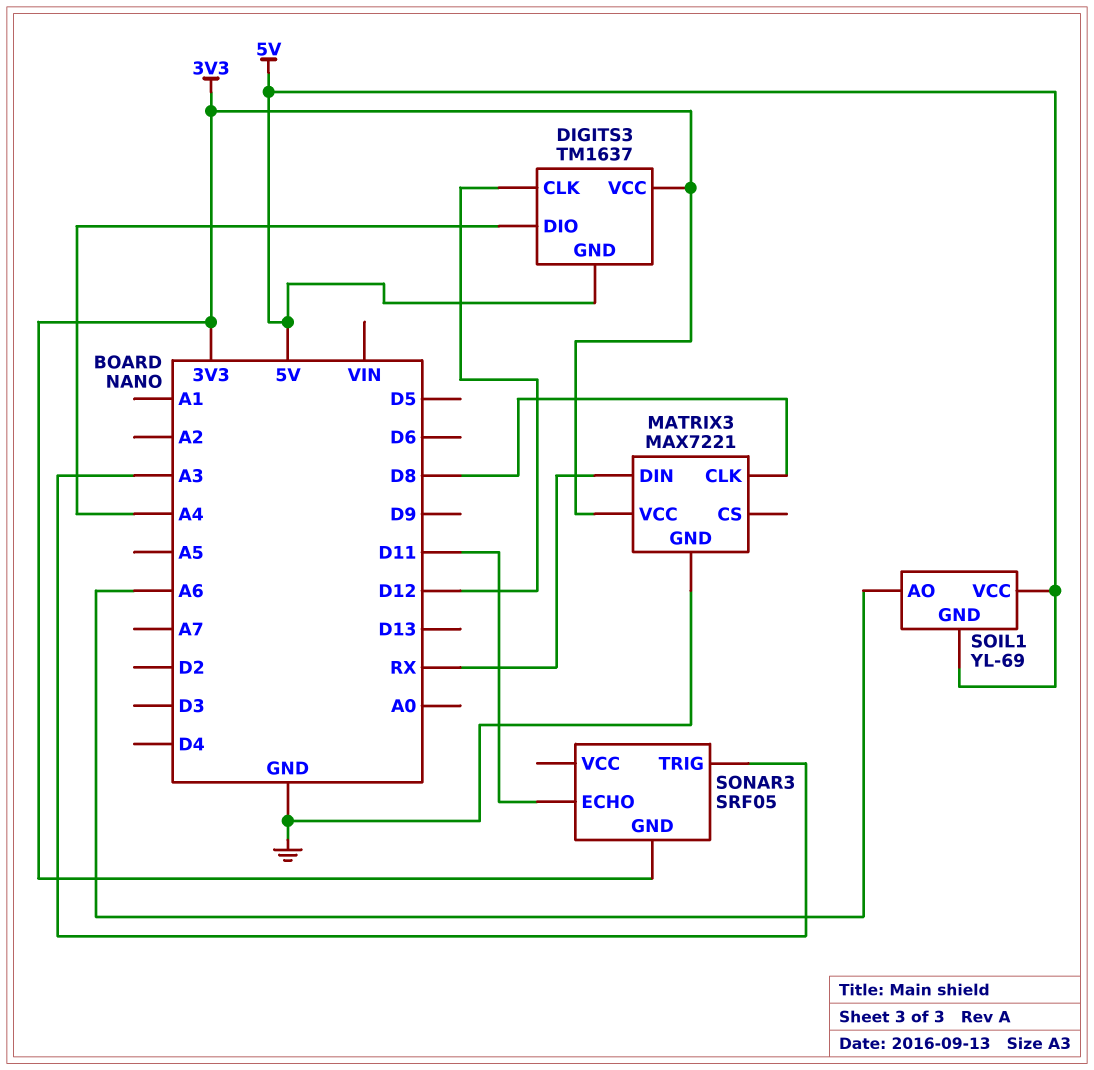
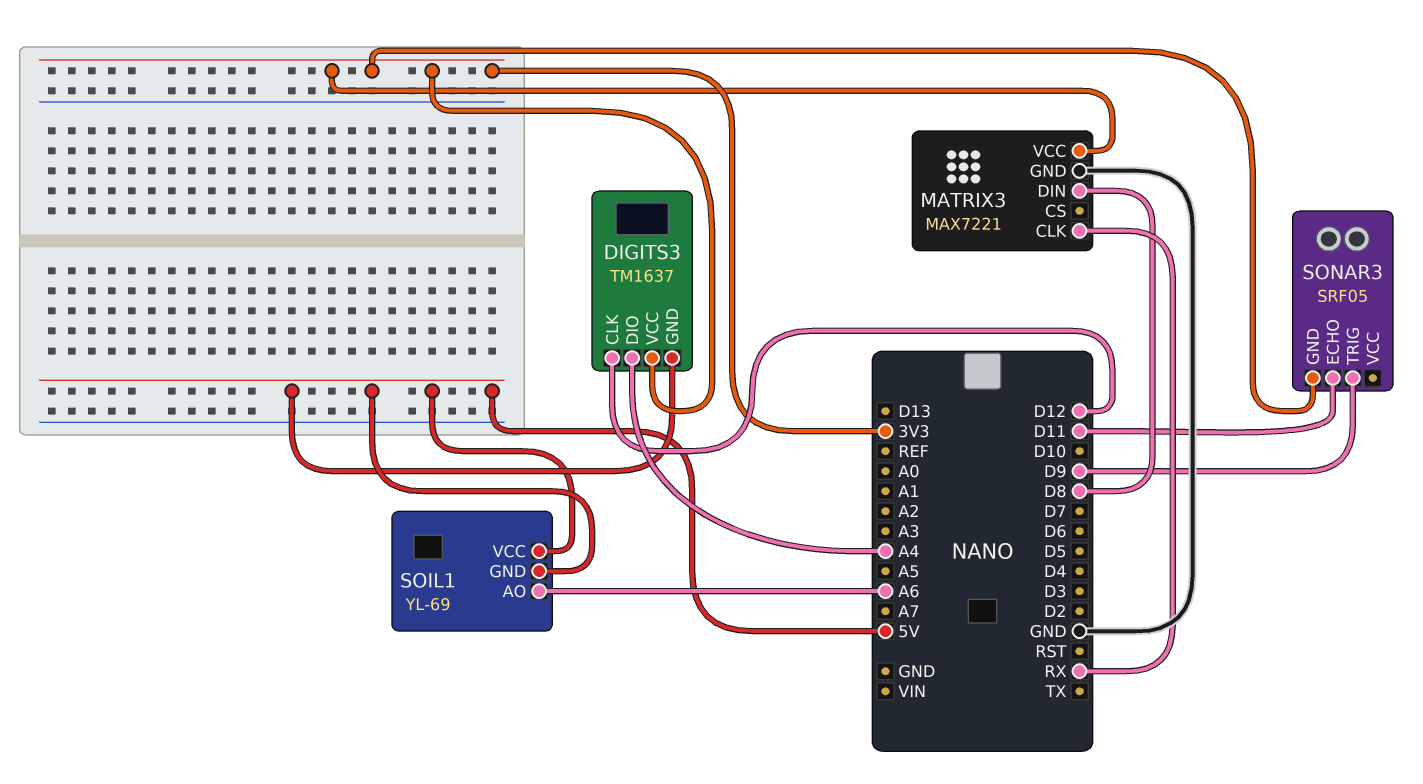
MATRIX3 pin CLK: D8 -> RX
MATRIX3 pin DIN: RX -> D8
SONAR3 pin TRIG: A3 -> D9

